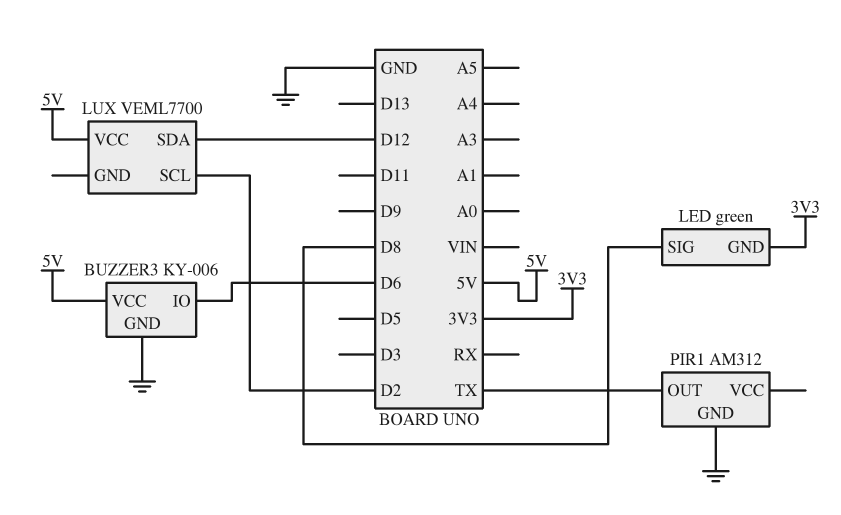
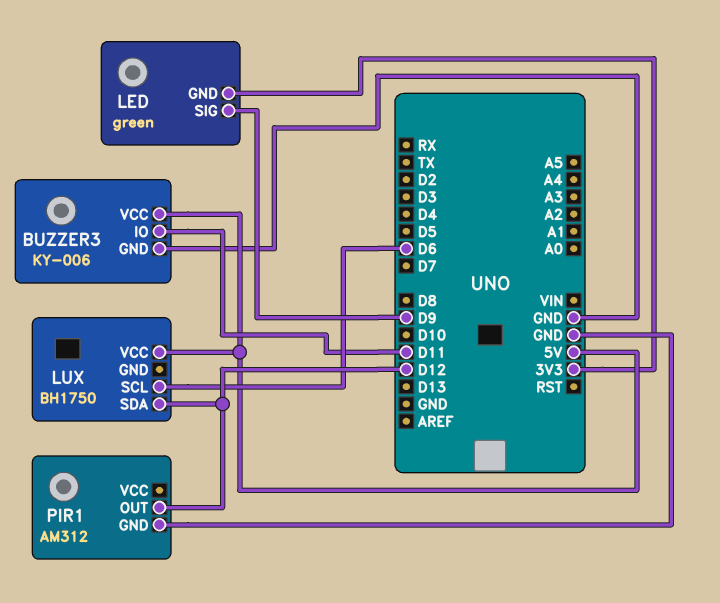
BUZZER3 pin IO: D6 -> D11
LED pin SIG: D8 -> D9
LUX: VEML7700 -> BH1750
LUX pin SCL: D2 -> D6
PIR1 pin OUT: TX -> D12

